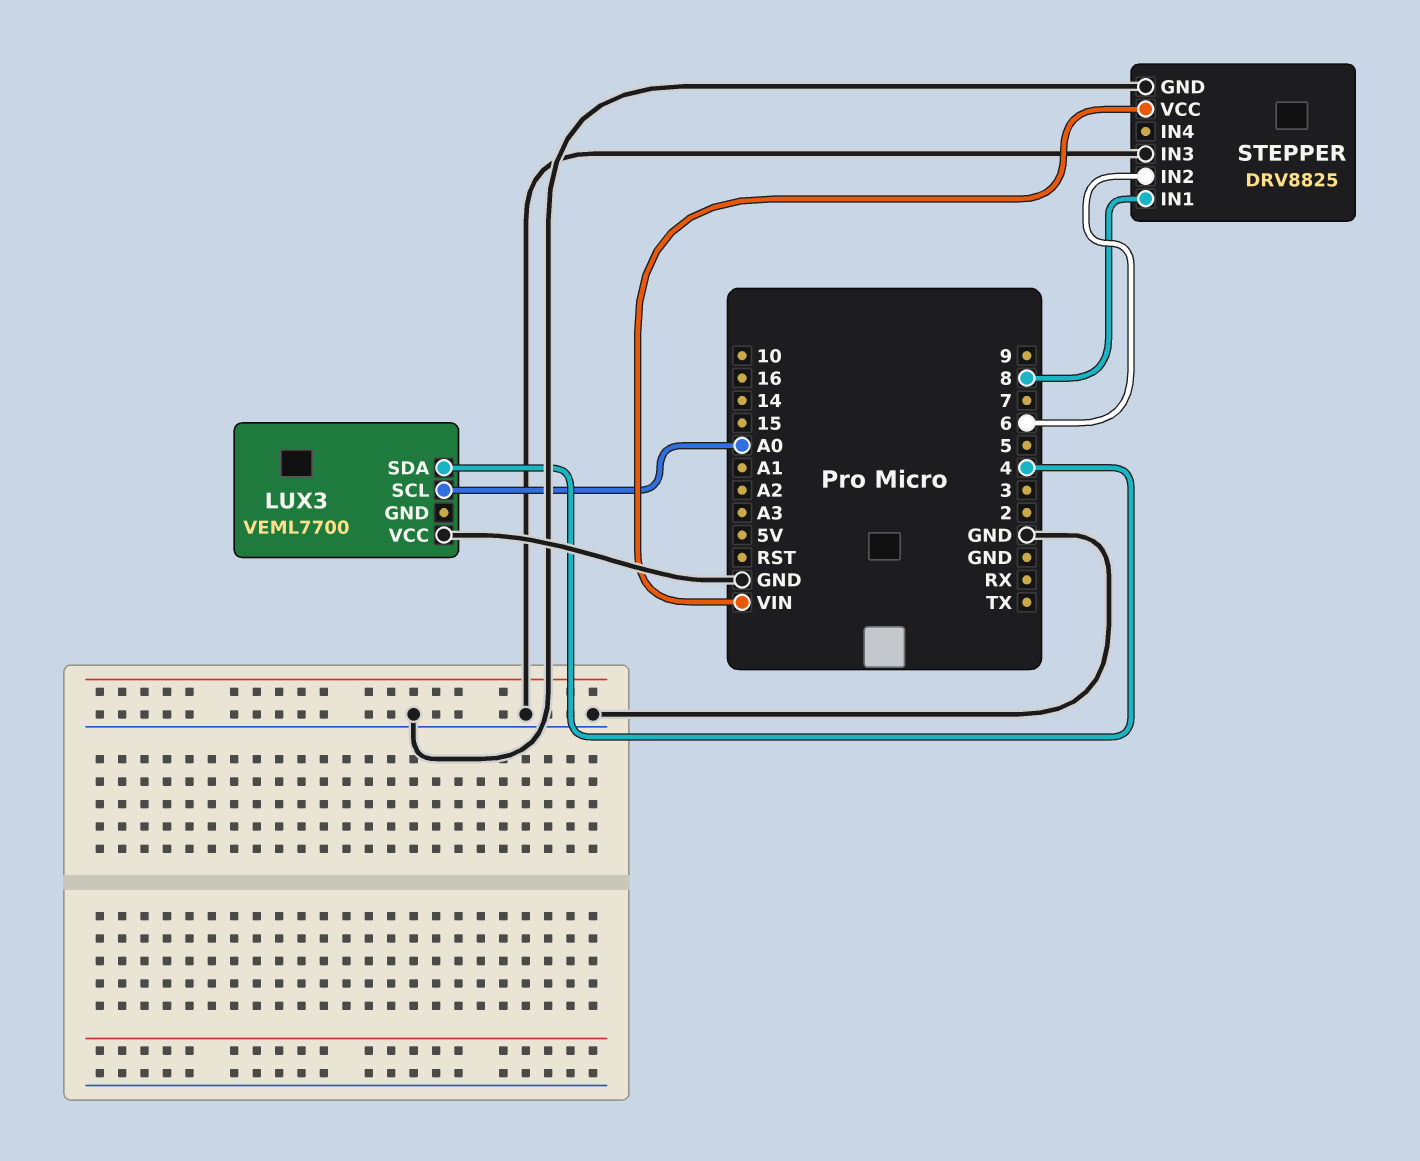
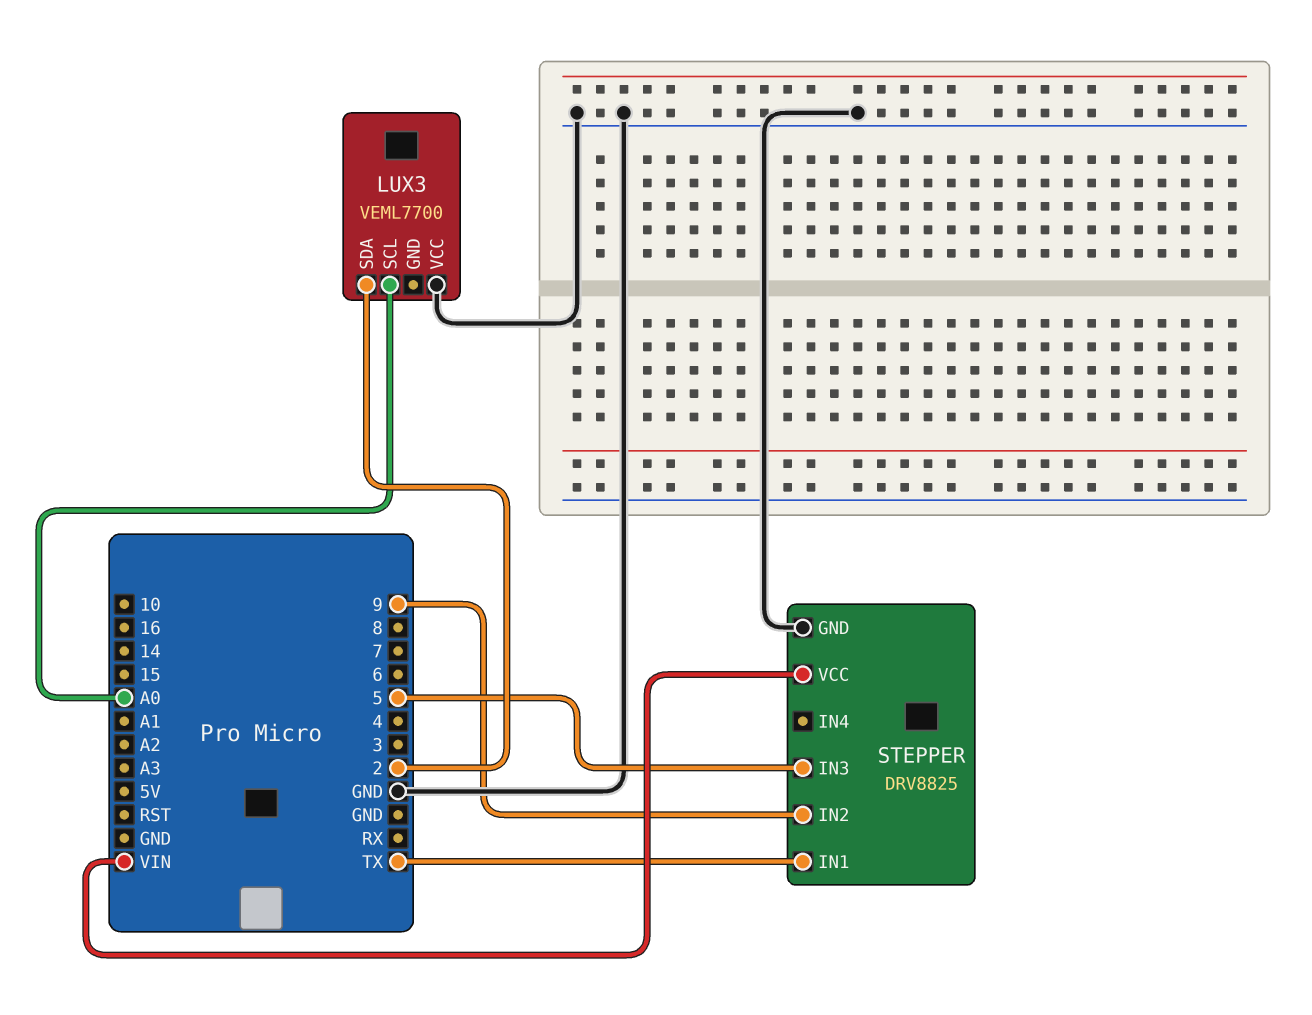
LUX3 pin SDA: 4 -> 2
STEPPER pin IN1: 8 -> TX
STEPPER pin IN2: 6 -> 9
STEPPER pin IN3: GND -> 5

